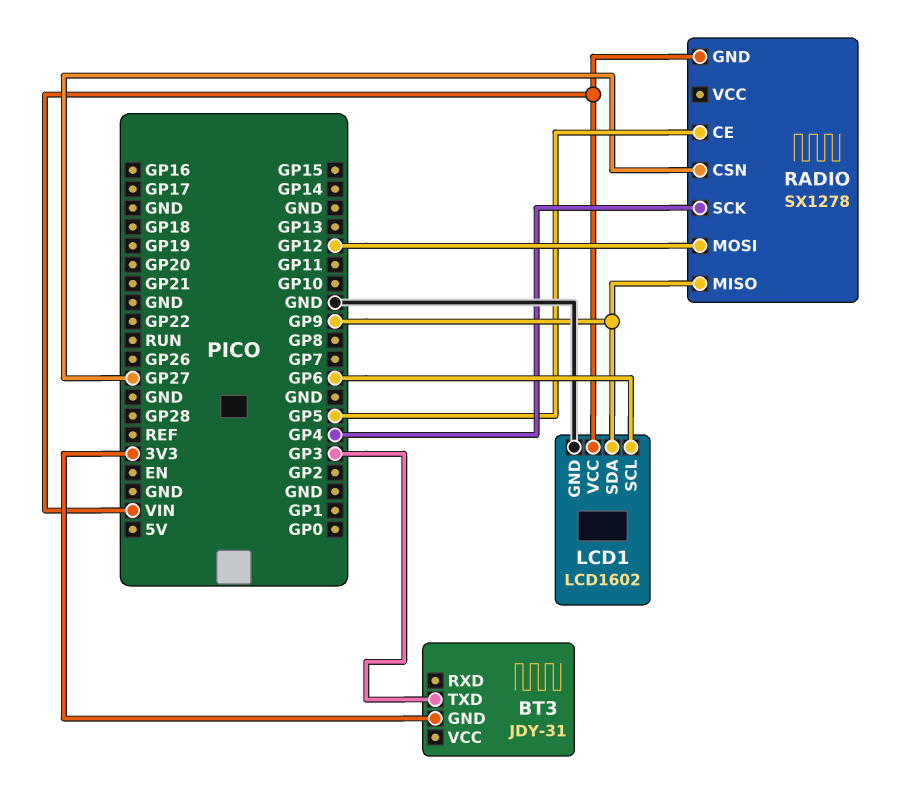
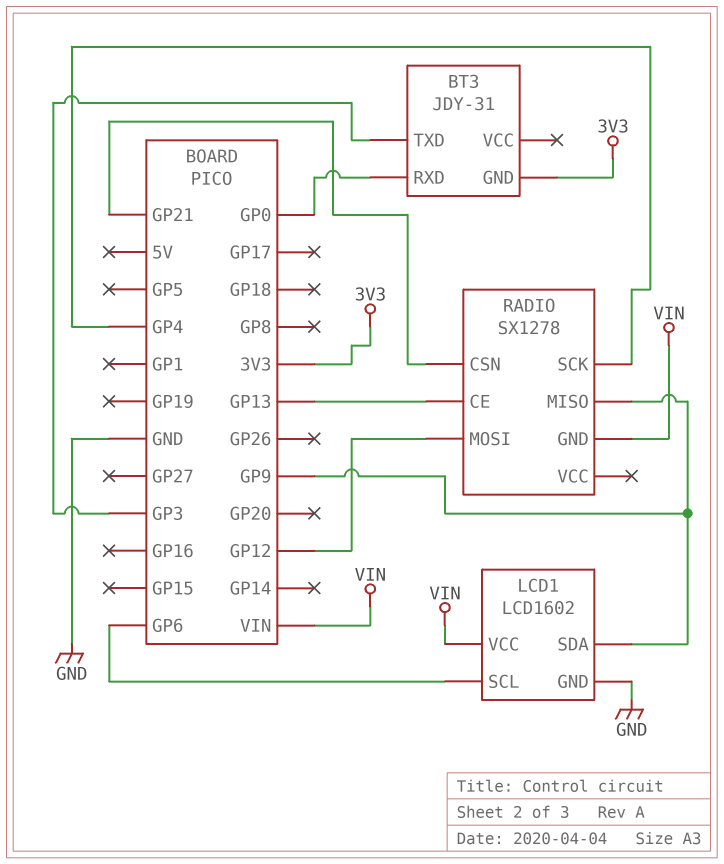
BT3 pin RXD: none -> GP0
RADIO pin CE: GP5 -> GP13
RADIO pin CSN: GP27 -> GP21

